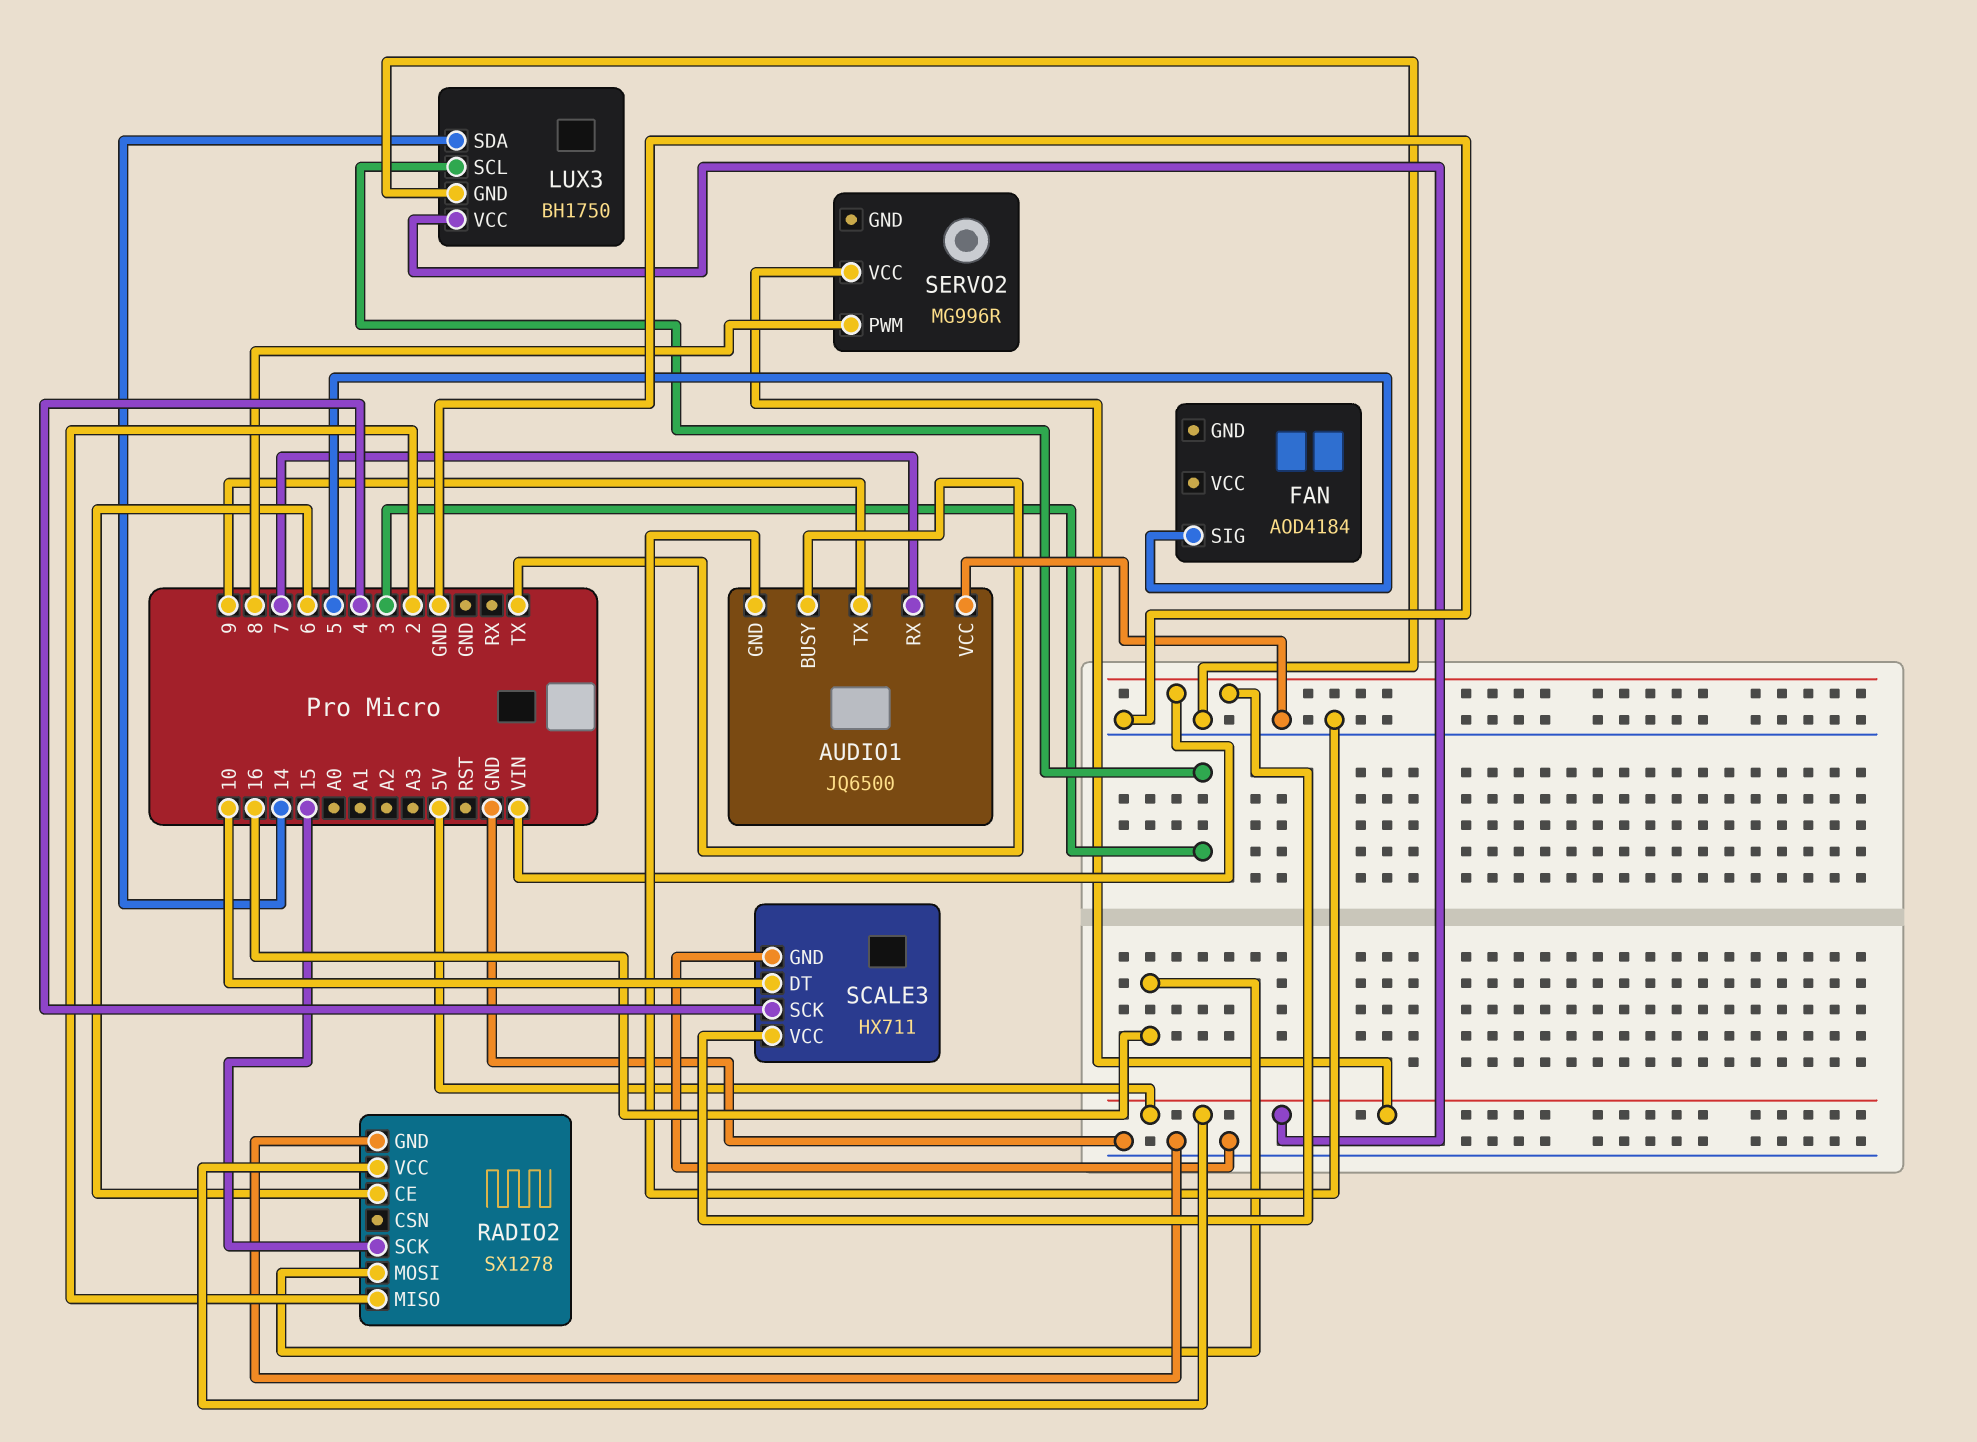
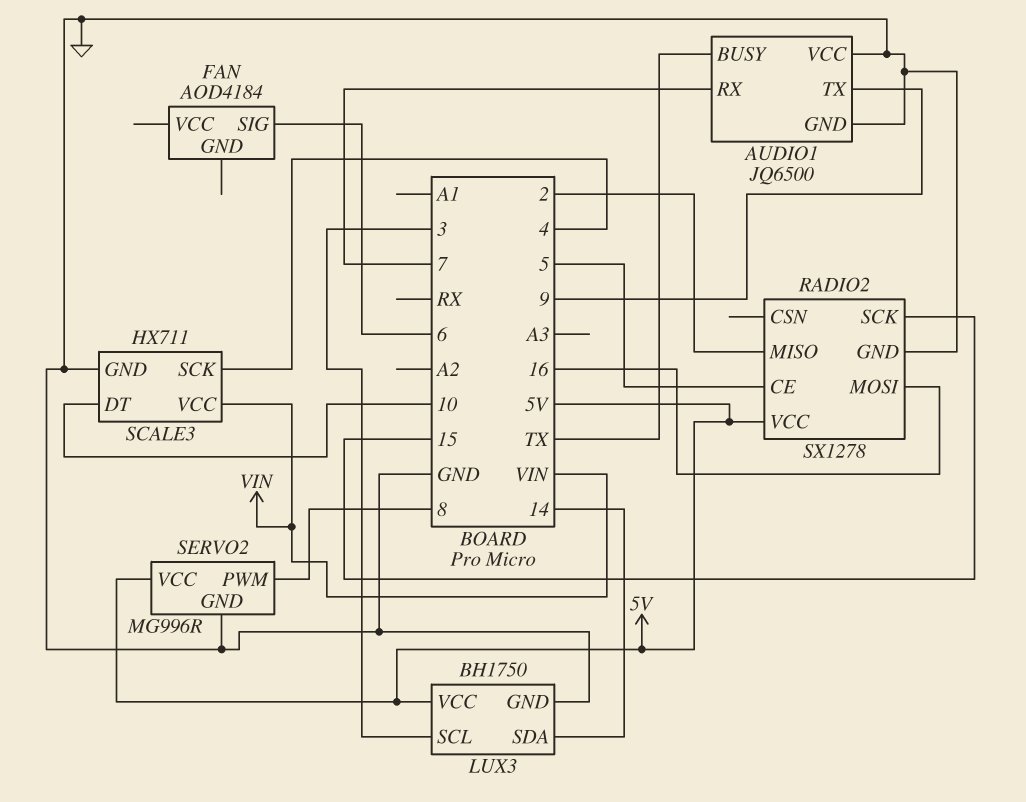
FAN pin SIG: 5 -> 6
RADIO2 pin CE: 6 -> 5
SERVO2 pin GND: none -> GND

